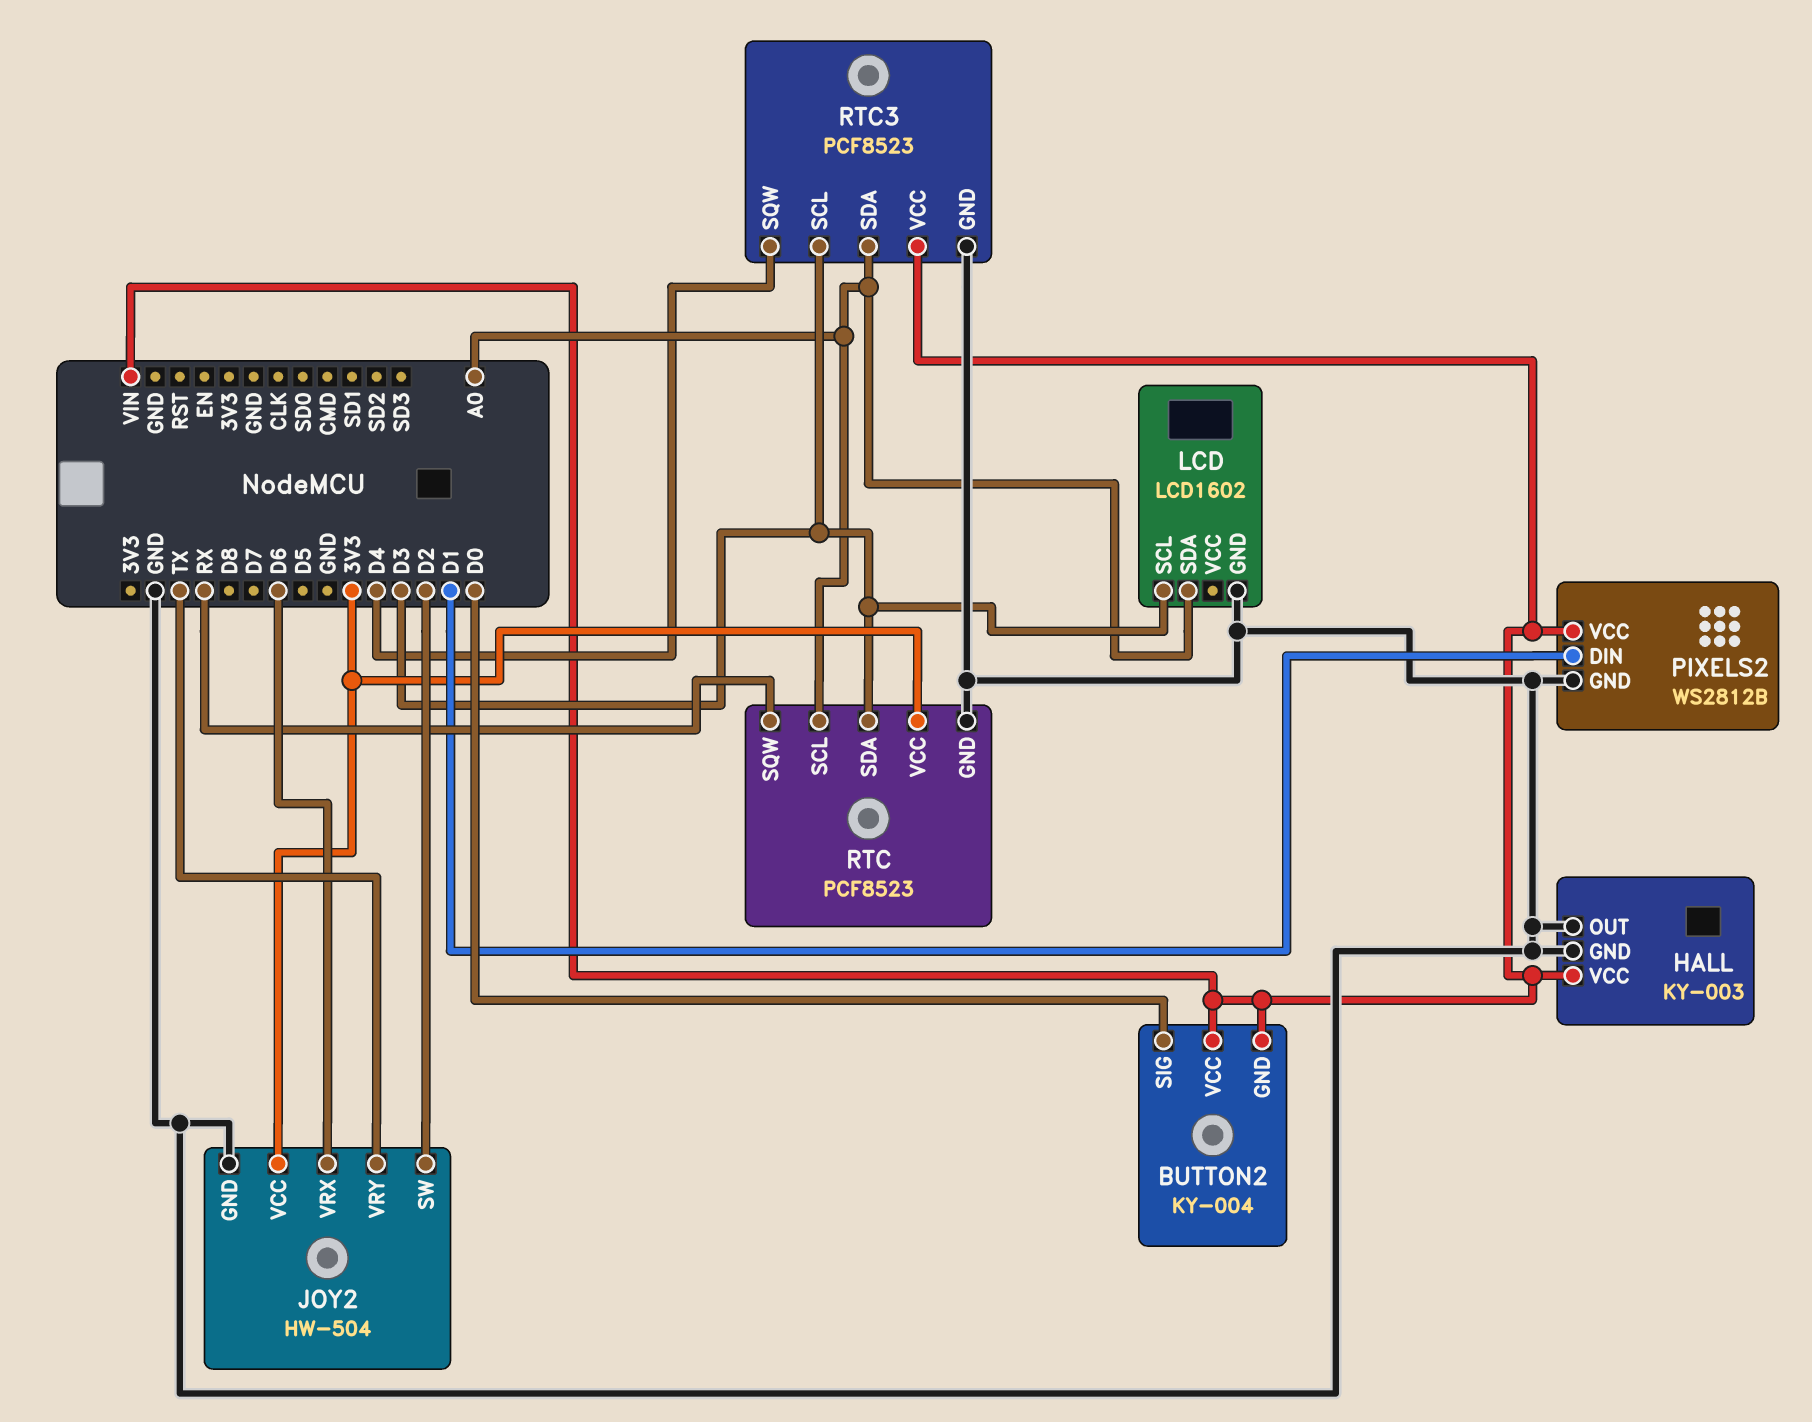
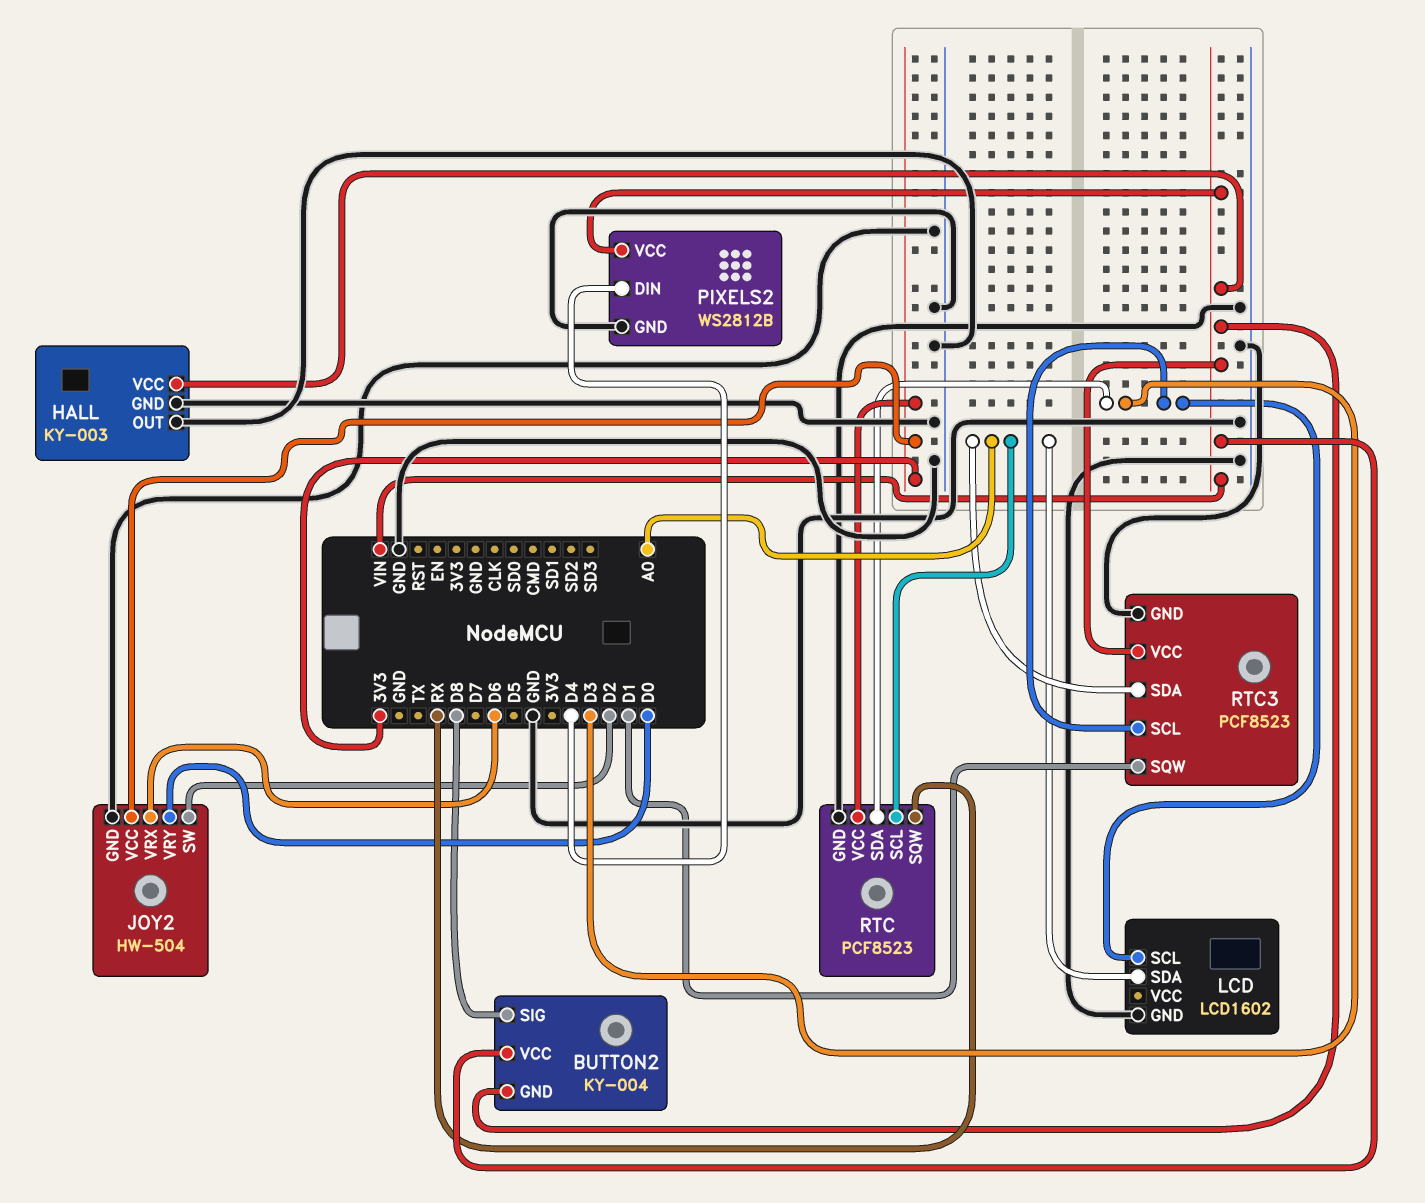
BUTTON2 pin SIG: D0 -> D8
JOY2 pin VRY: TX -> D0
PIXELS2 pin DIN: D1 -> D4
RTC3 pin SQW: D4 -> D1

